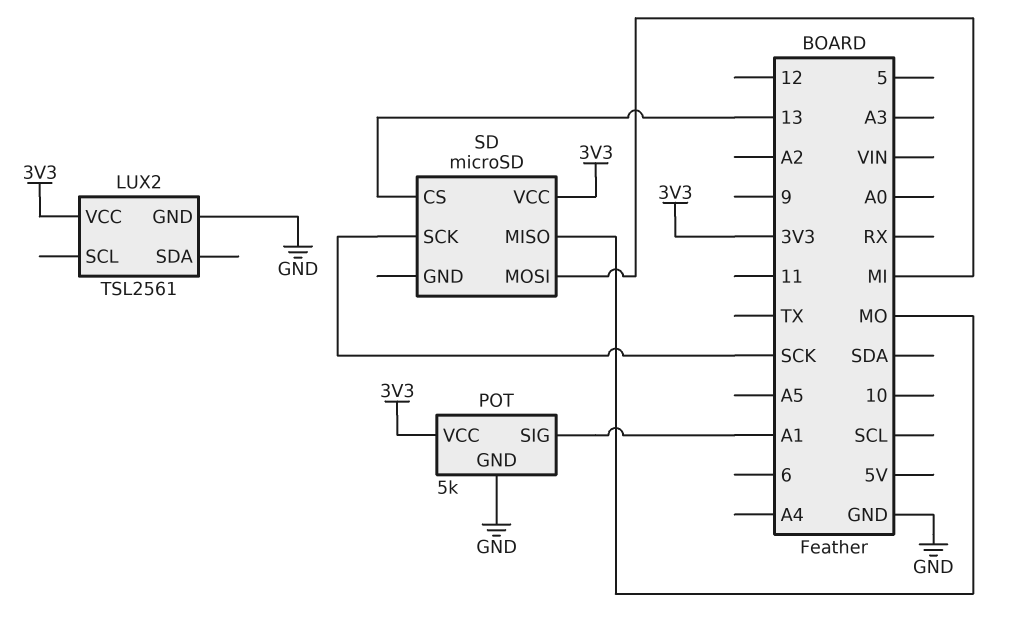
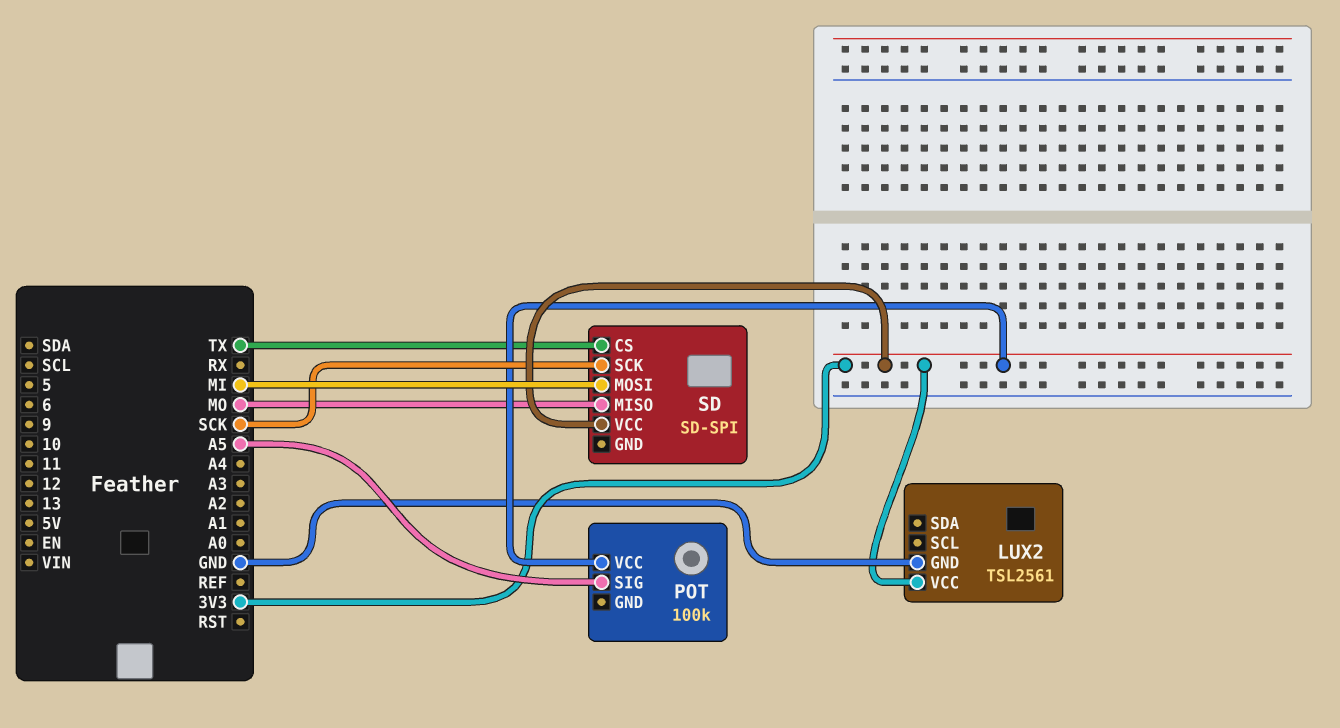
POT: 5k -> 100k
POT pin GND: GND -> none
POT pin SIG: A1 -> A5
SD: microSD -> SD-SPI
SD pin CS: 13 -> TX

